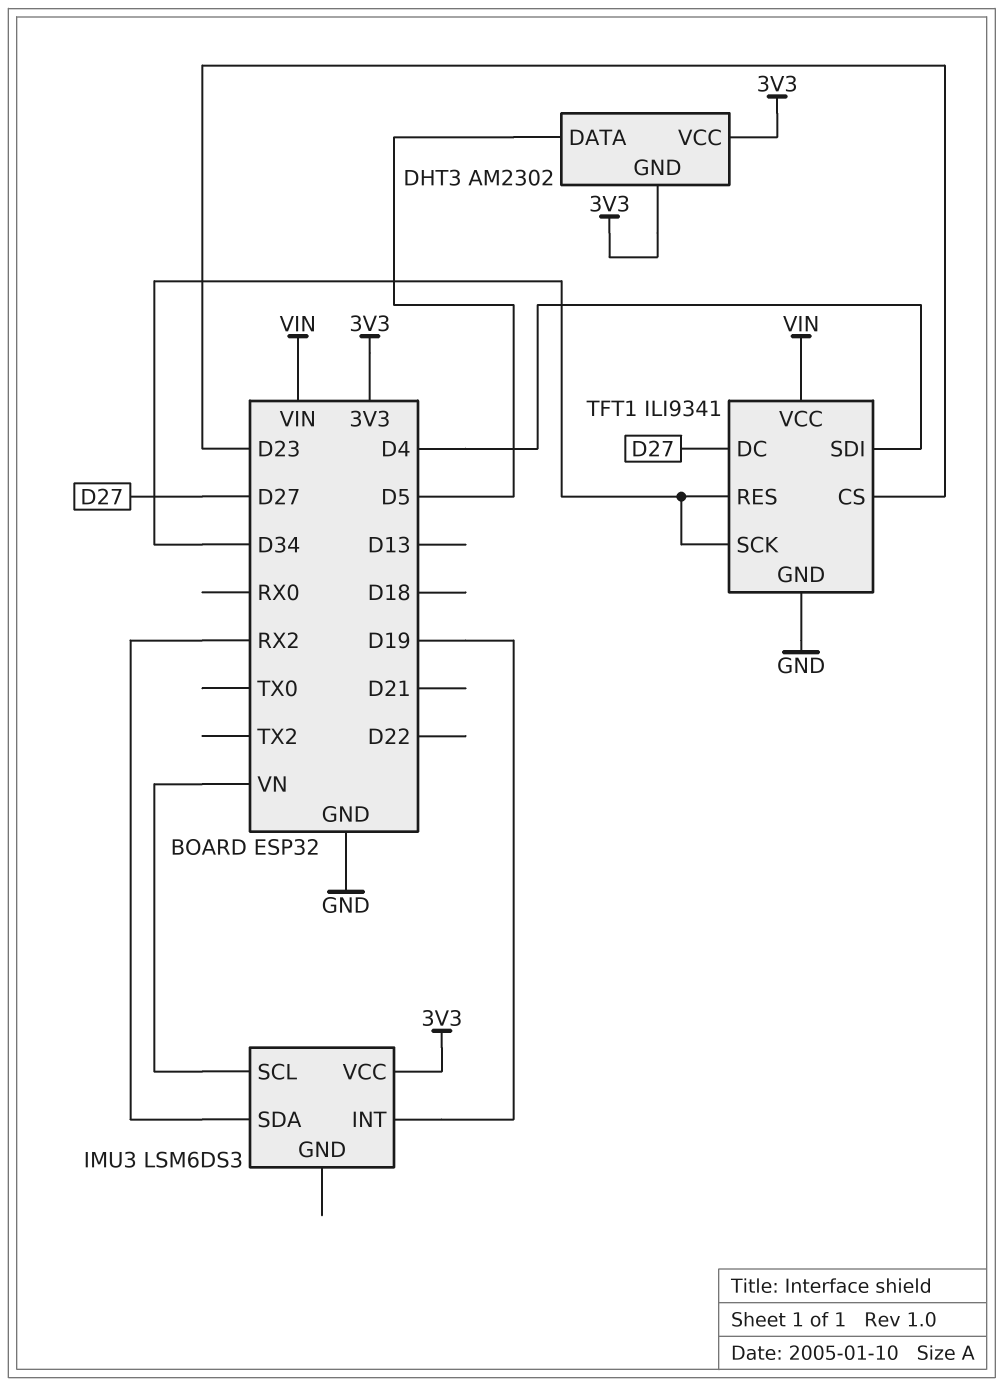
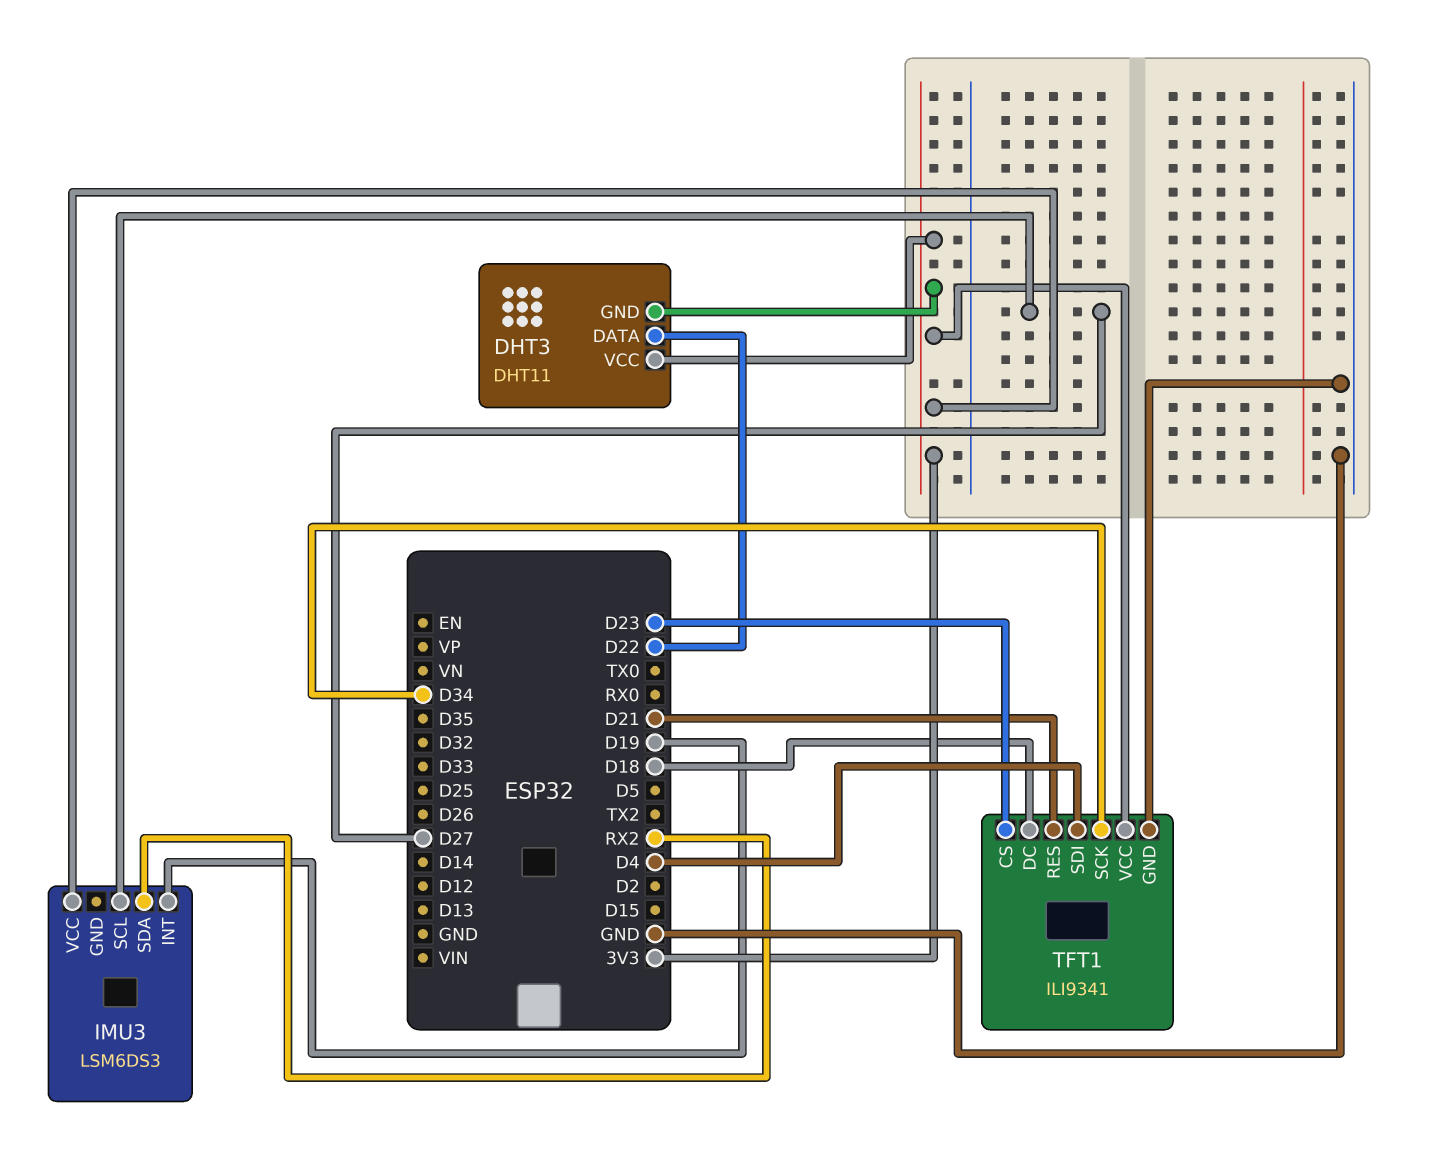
DHT3: AM2302 -> DHT11
DHT3 pin DATA: D5 -> D22
IMU3 pin SCL: VN -> D27
TFT1 pin DC: D27 -> D18
TFT1 pin RES: D34 -> D21
TFT1 pin VCC: VIN -> 3V3

